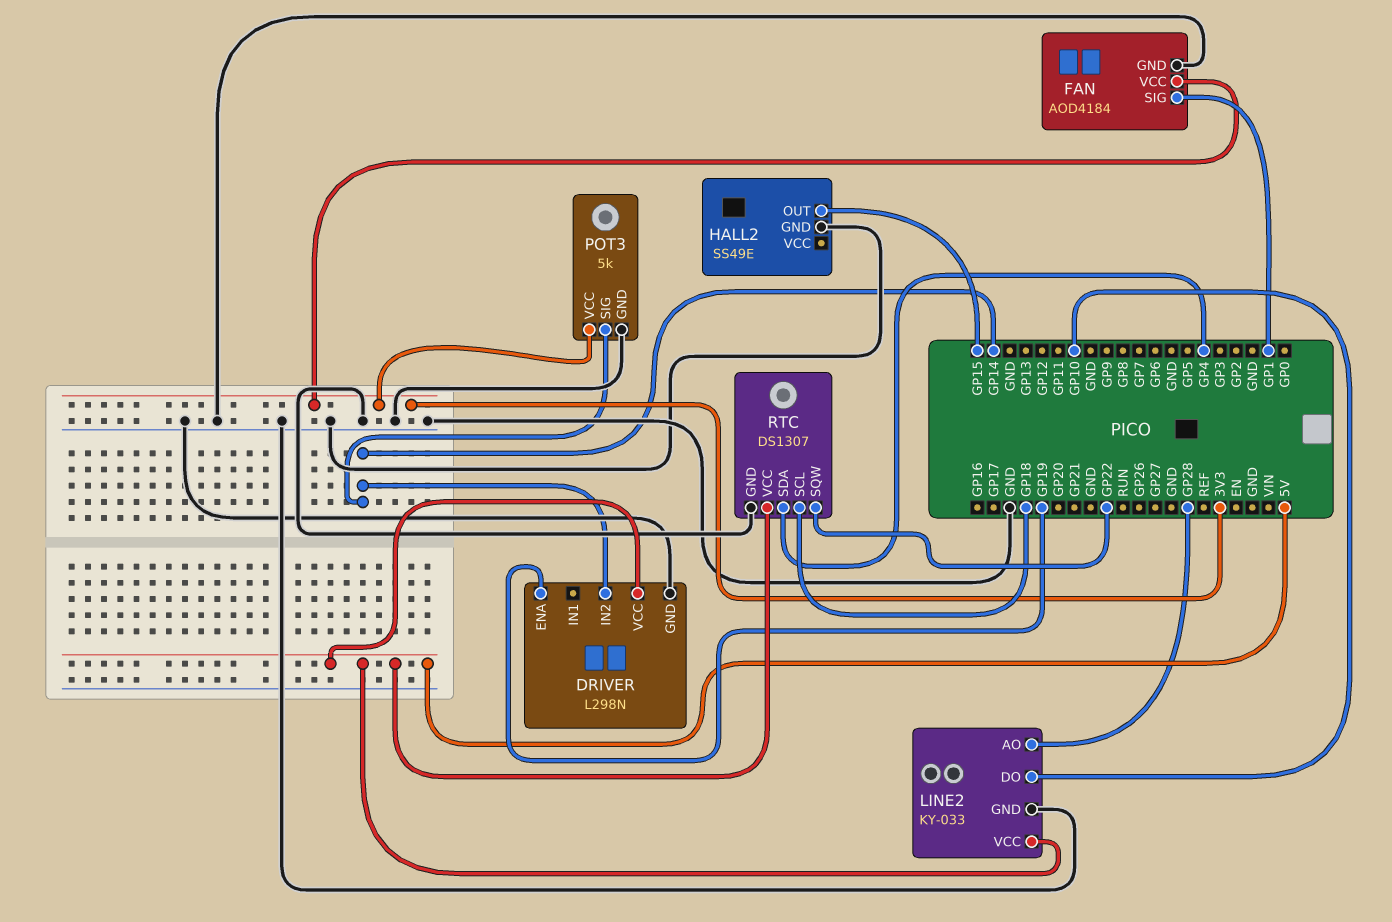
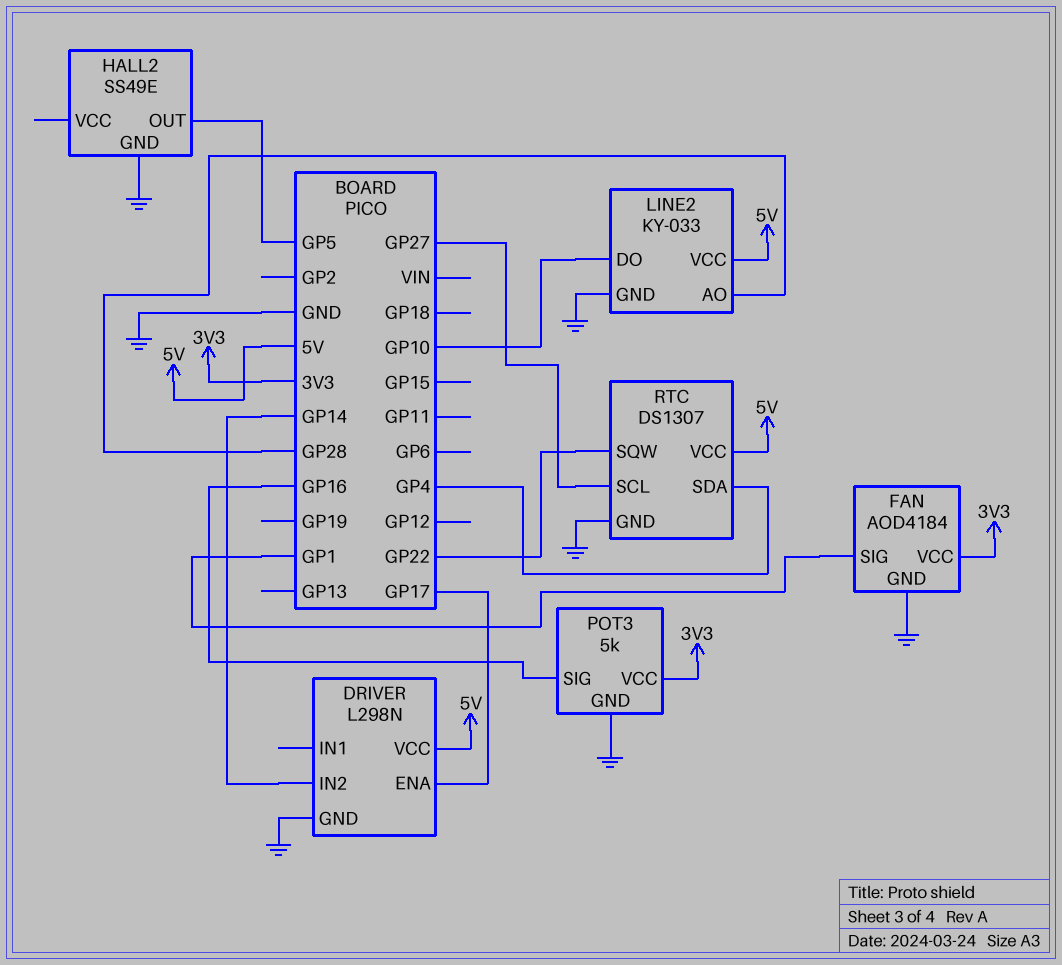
DRIVER pin ENA: GP19 -> GP17
HALL2 pin OUT: GP15 -> GP5
POT3 pin SIG: GP14 -> GP16
RTC pin SCL: GP18 -> GP27

